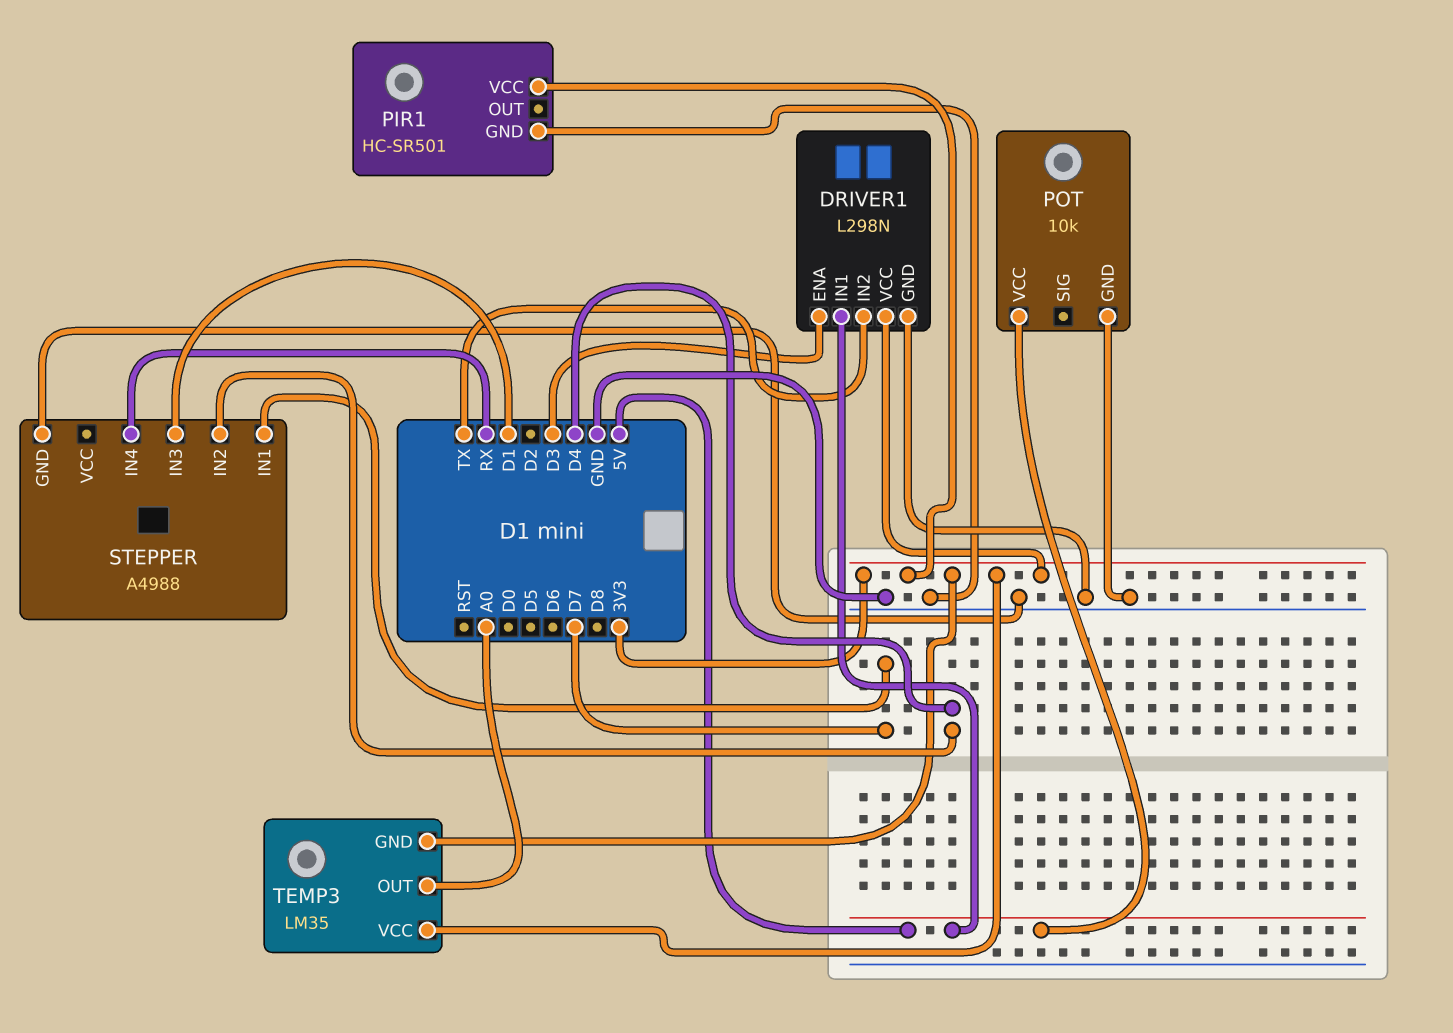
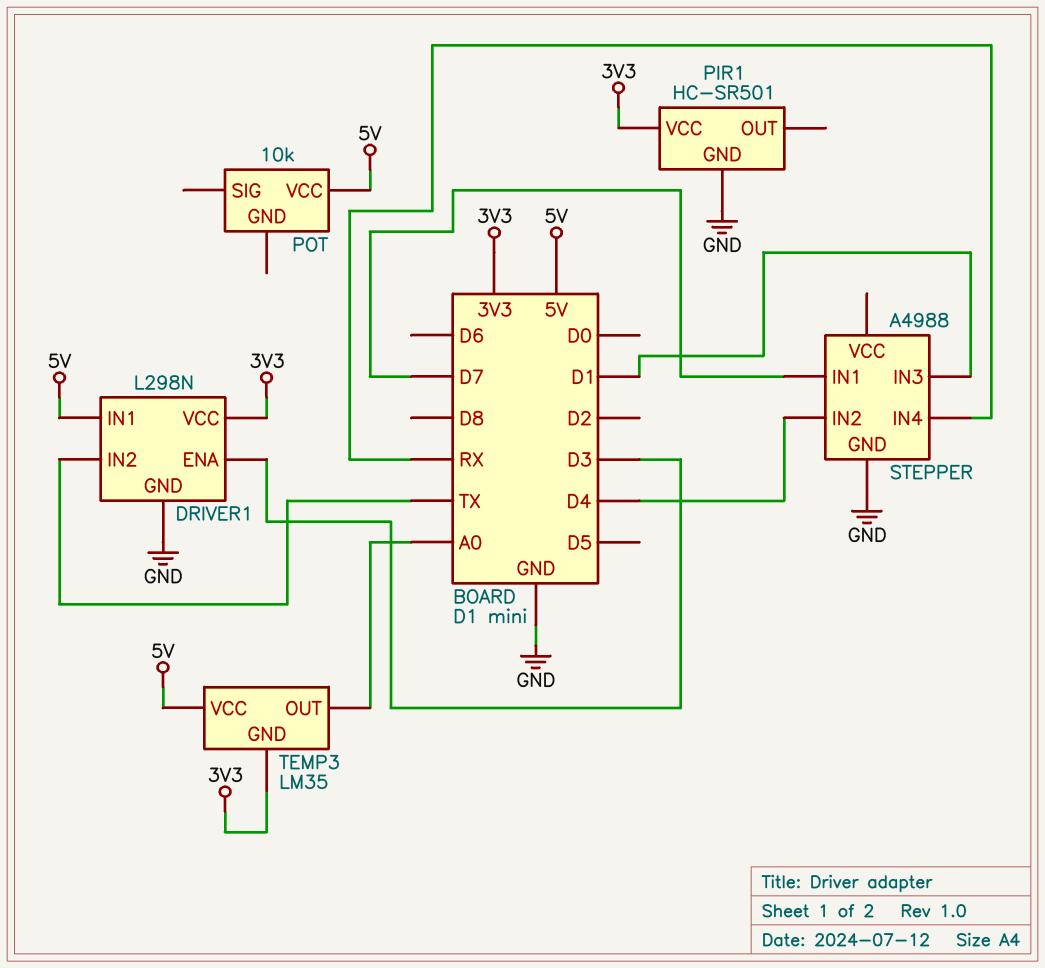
POT pin GND: GND -> none
TEMP3 pin VCC: 3V3 -> 5V

